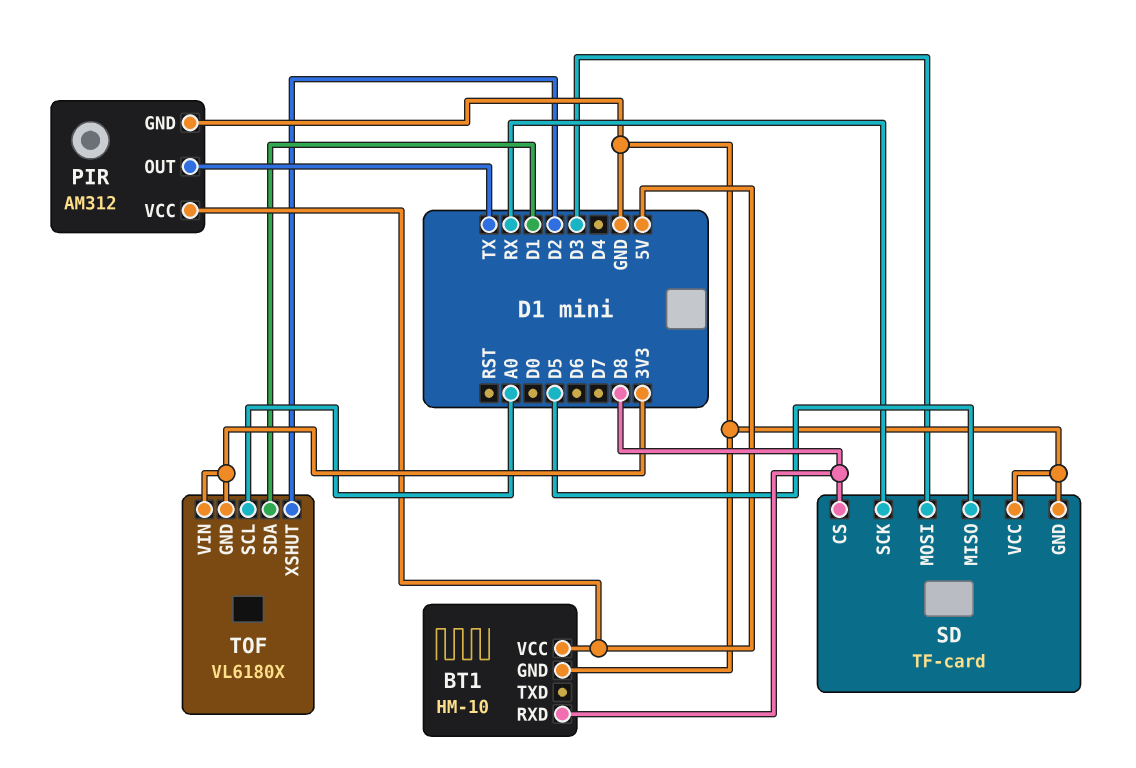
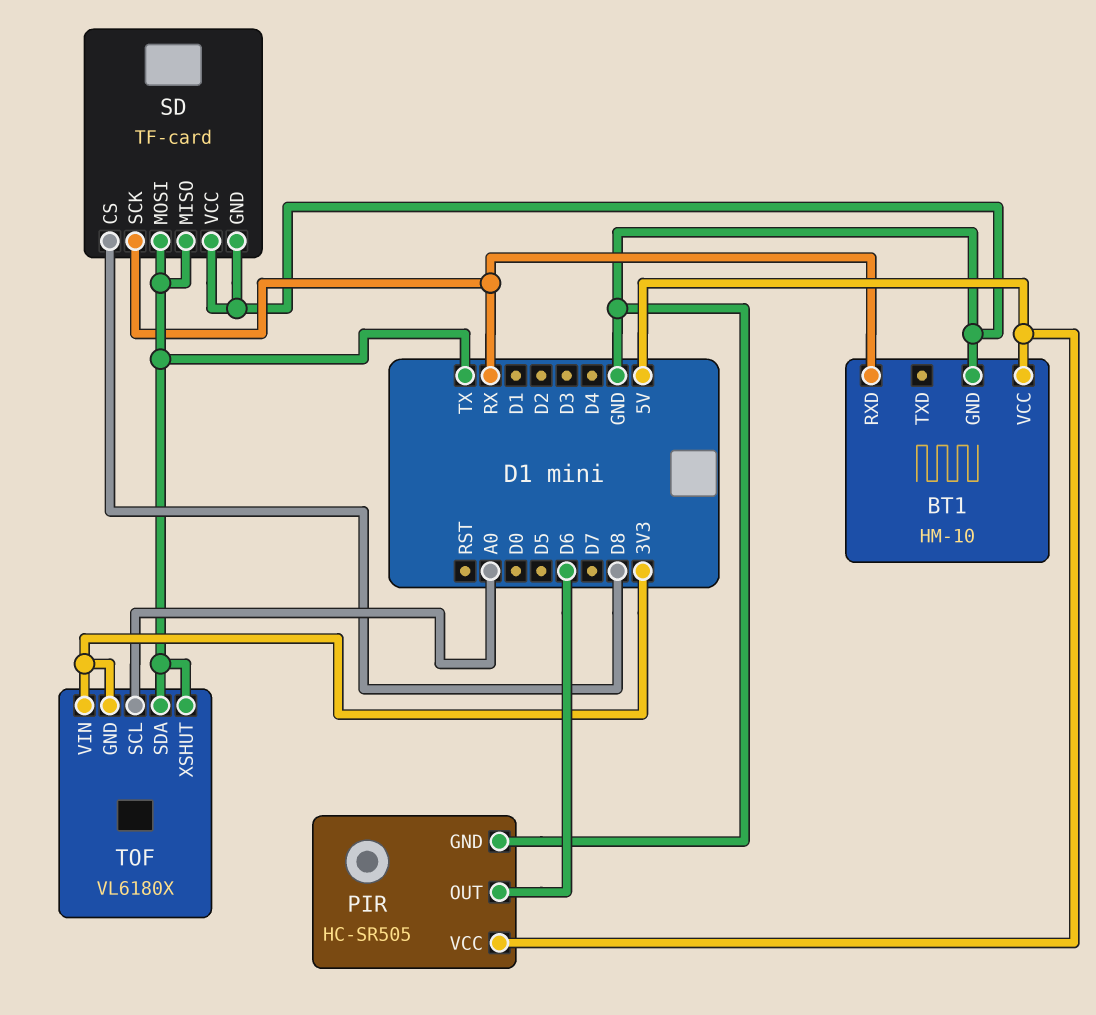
BT1 pin RXD: D8 -> RX
PIR: AM312 -> HC-SR505
PIR pin OUT: TX -> D6
SD pin MISO: D5 -> TX
SD pin MOSI: D3 -> TX
TOF pin SDA: D1 -> TX
TOF pin XSHUT: D2 -> TX

